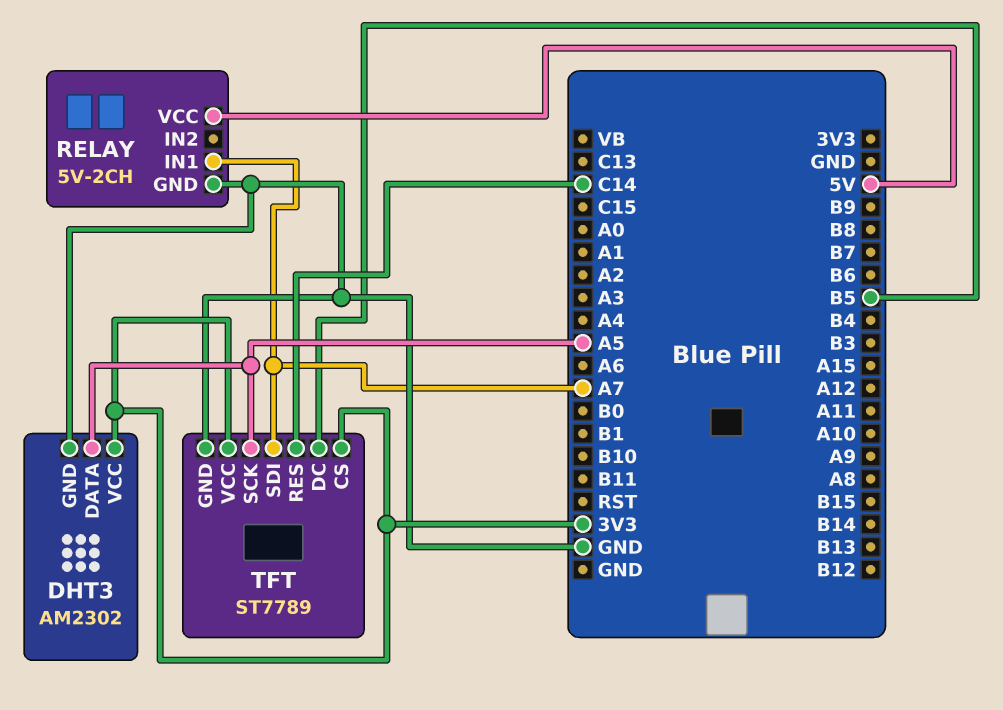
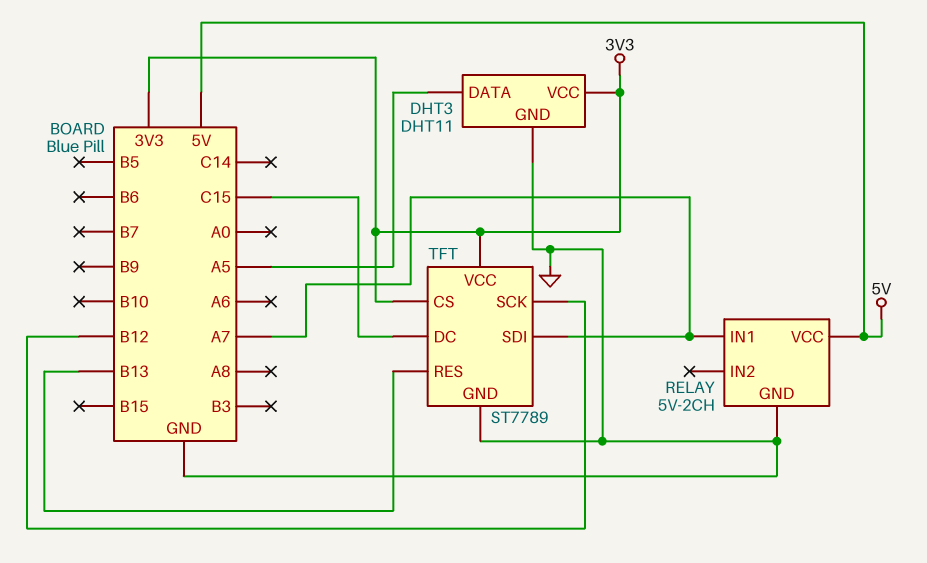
DHT3: AM2302 -> DHT11
TFT pin DC: B5 -> C15
TFT pin RES: C14 -> B13
TFT pin SCK: A5 -> B12

